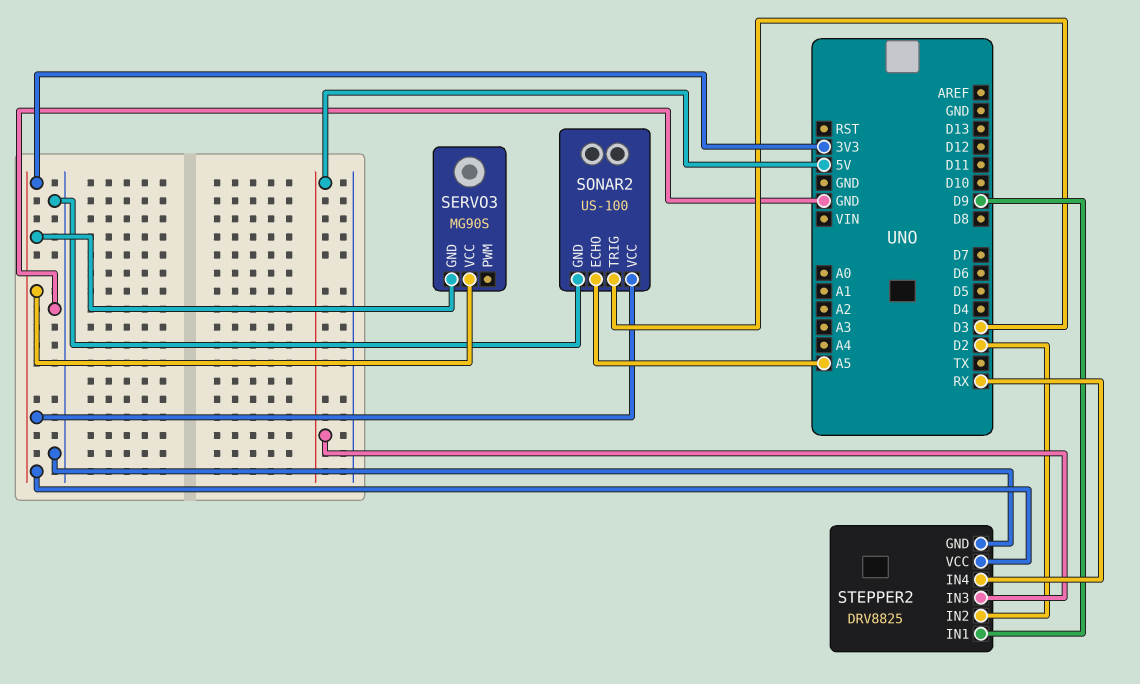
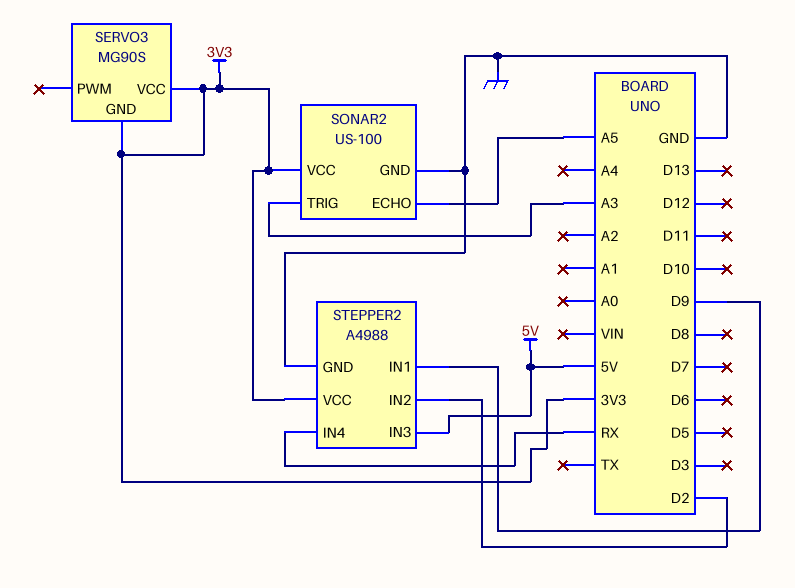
SONAR2 pin TRIG: D3 -> A3
STEPPER2: DRV8825 -> A4988

